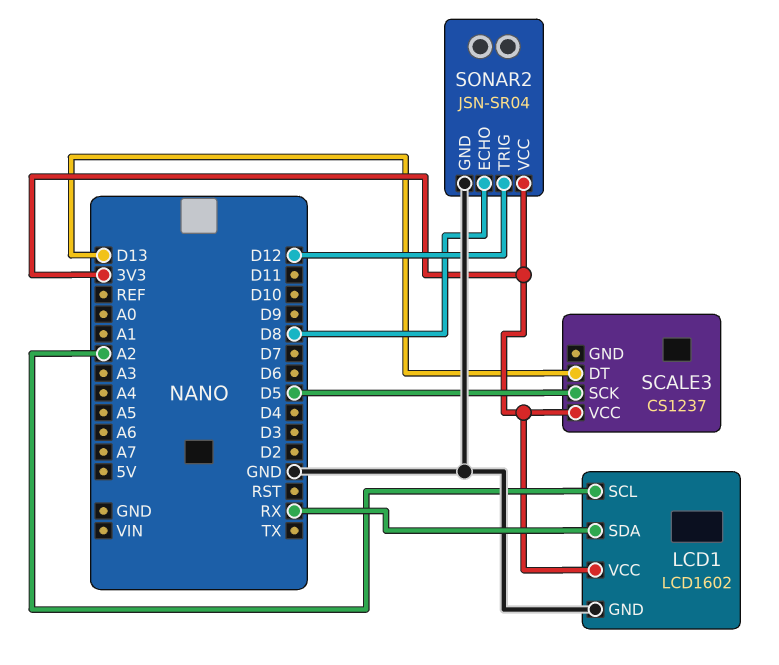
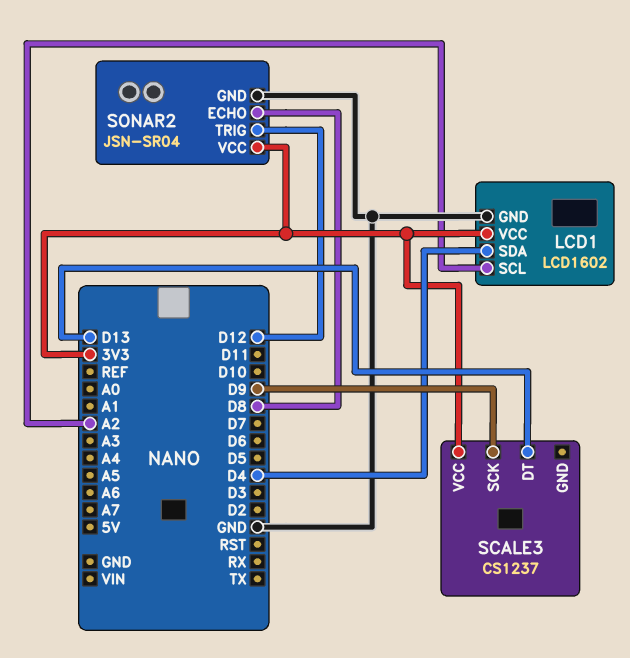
LCD1 pin SDA: RX -> D4
SCALE3 pin SCK: D5 -> D9

